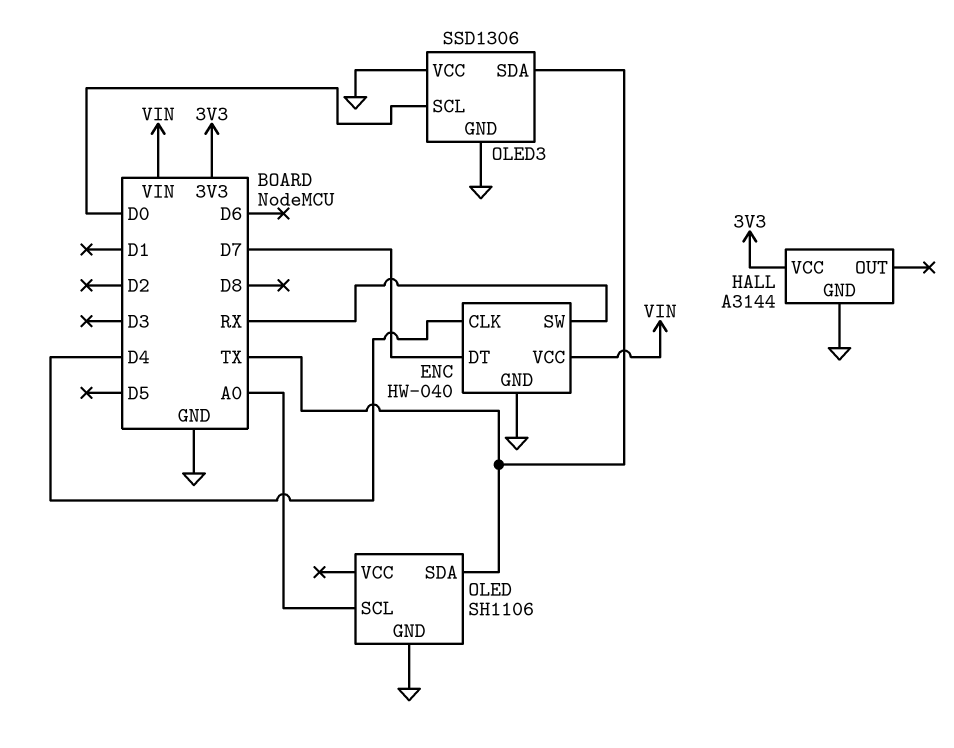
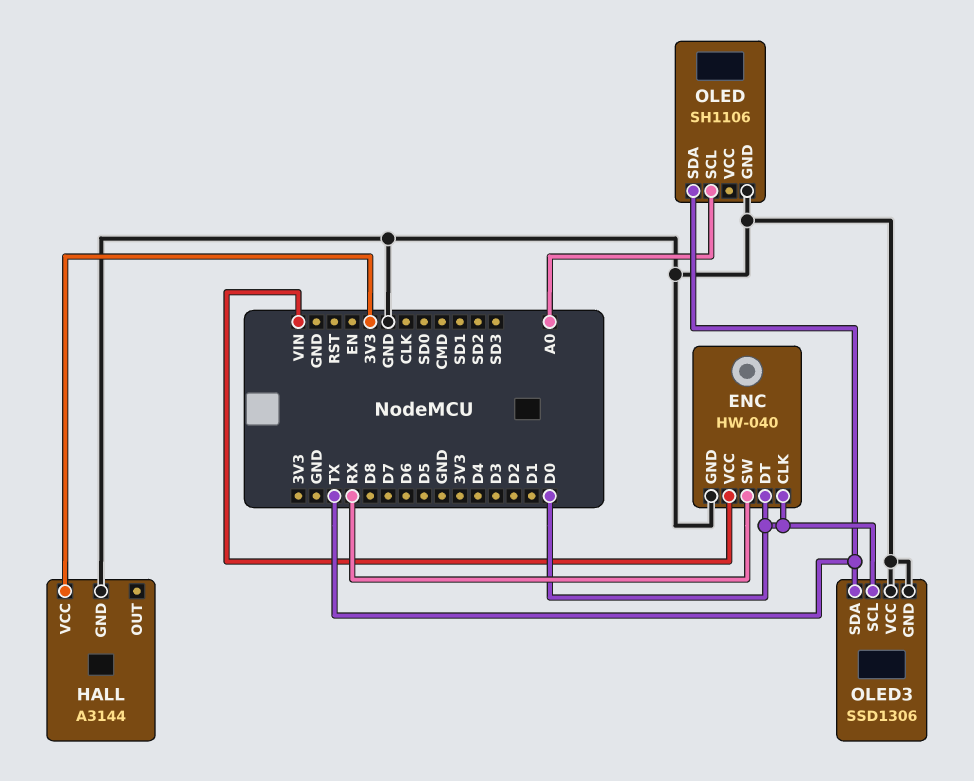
ENC pin CLK: D4 -> D0
ENC pin DT: D7 -> D0

